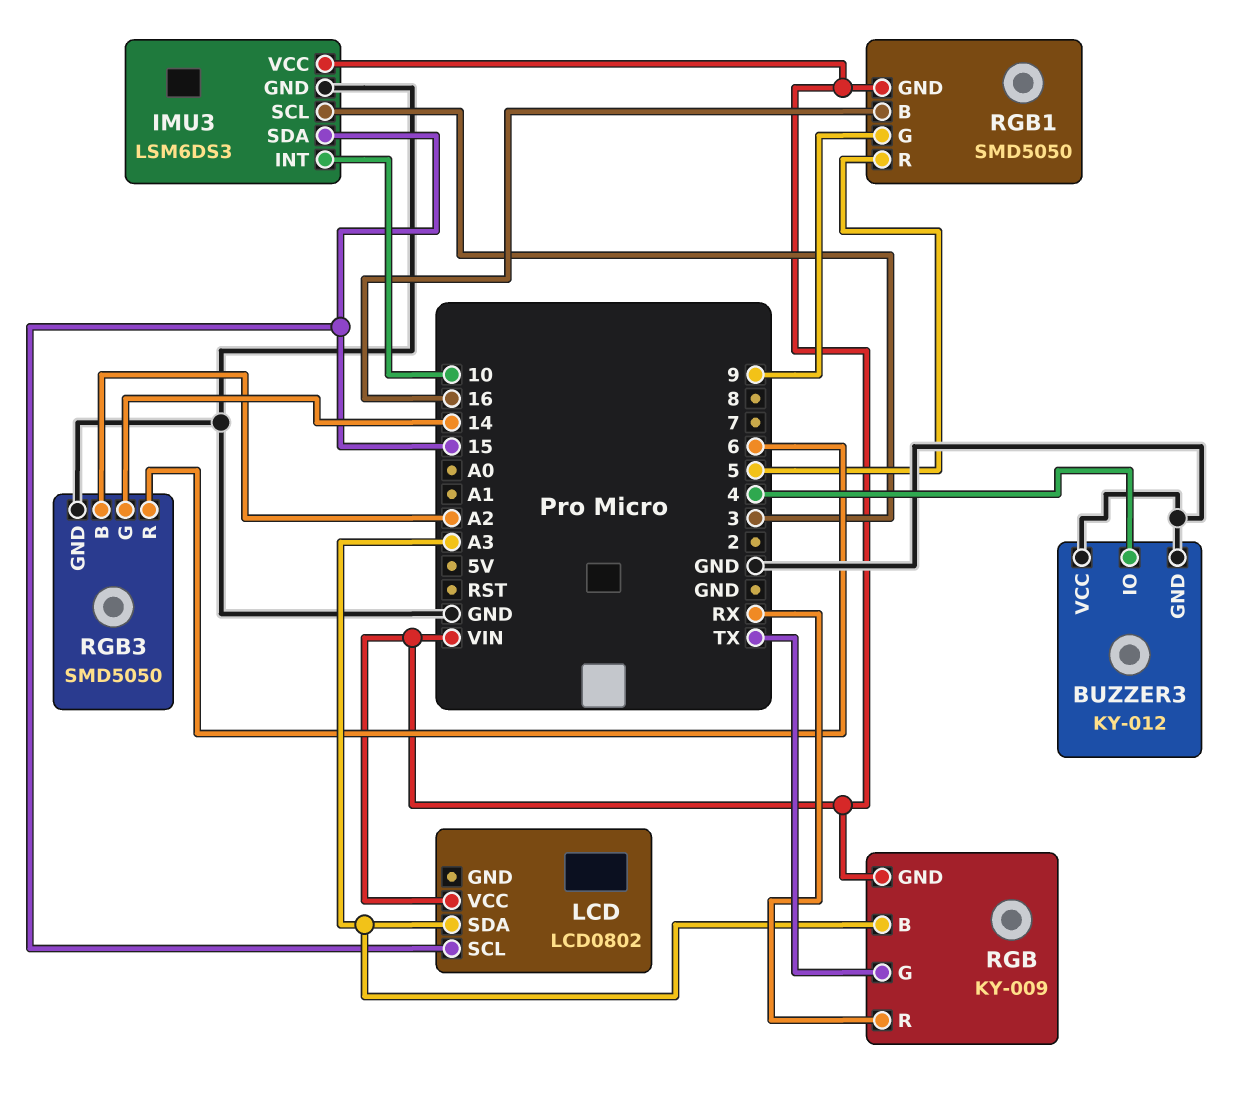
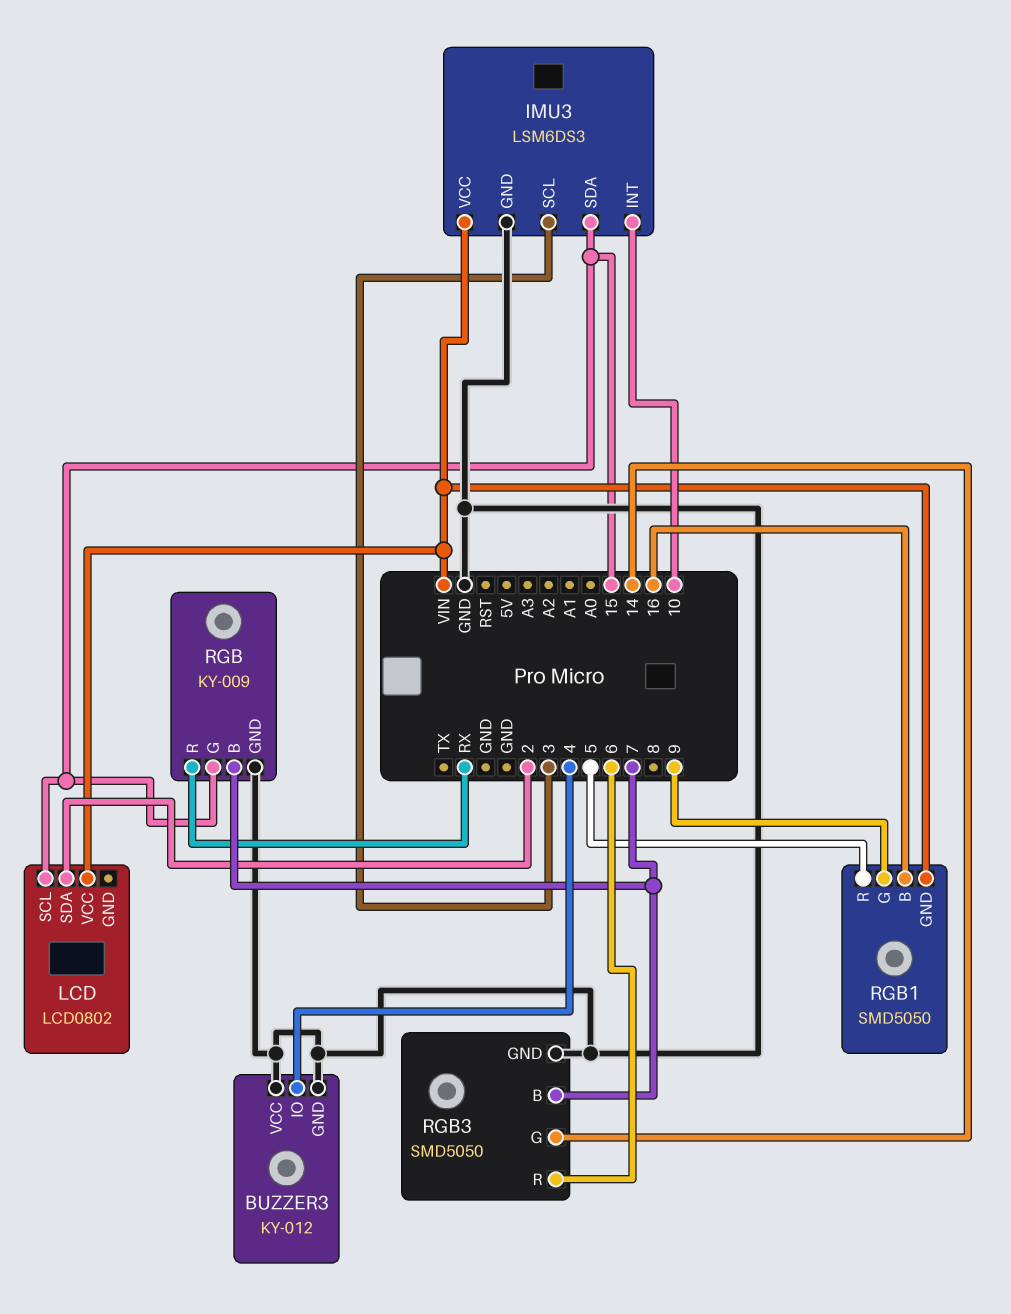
LCD pin SDA: A3 -> 2
RGB pin B: A3 -> 7
RGB pin G: TX -> 15
RGB pin GND: VIN -> GND
RGB3 pin B: A2 -> 7

